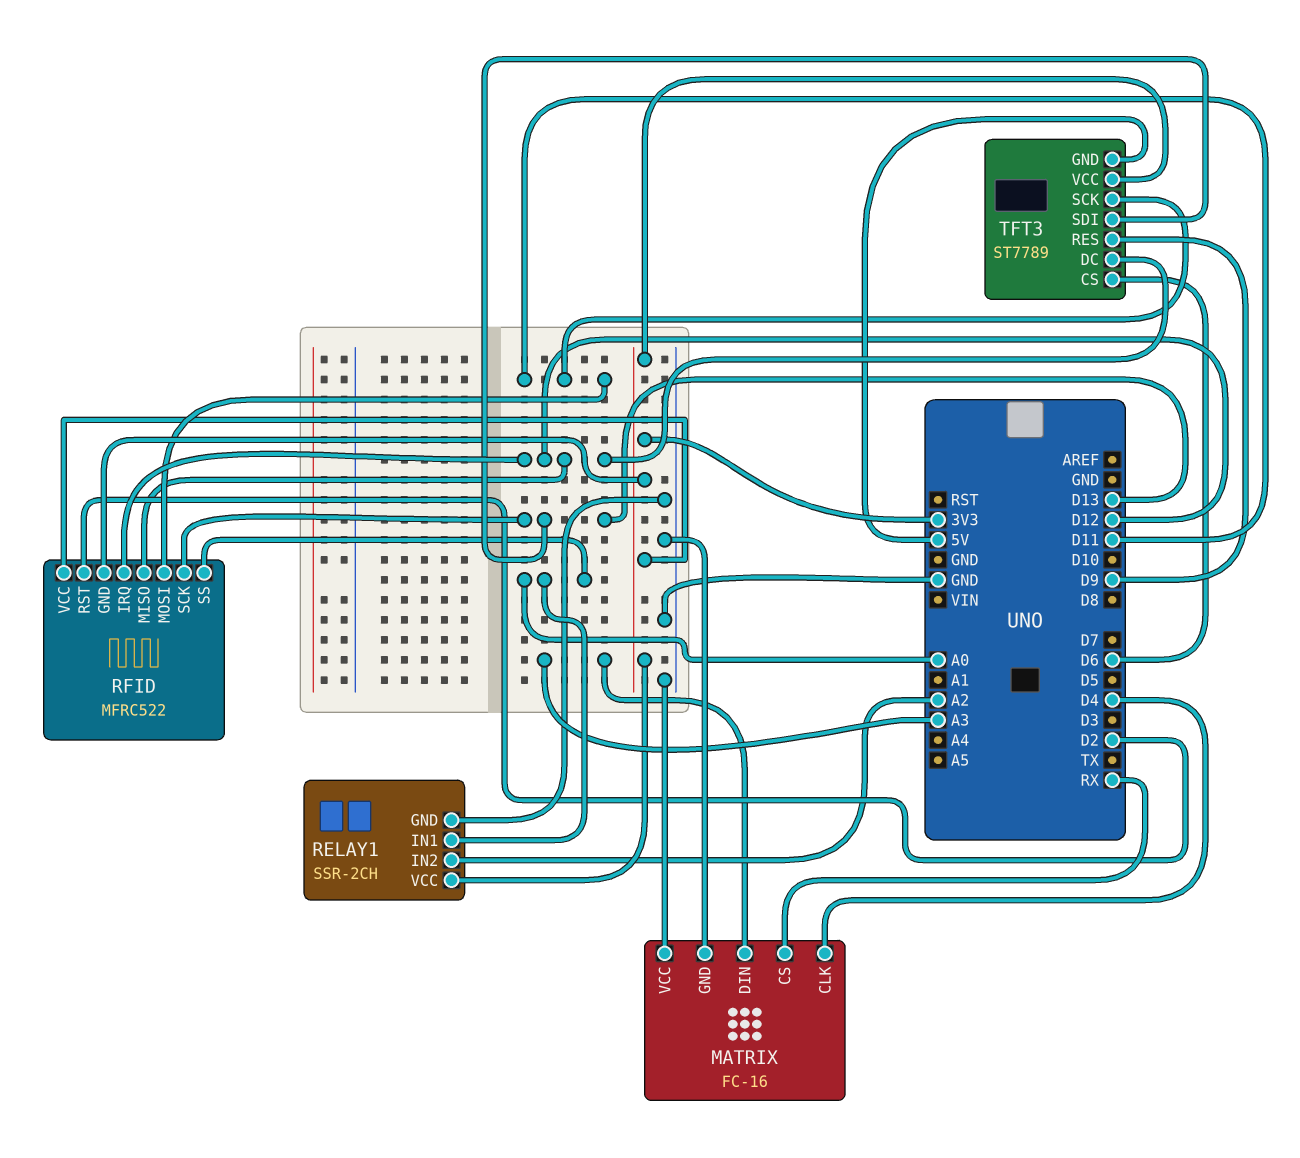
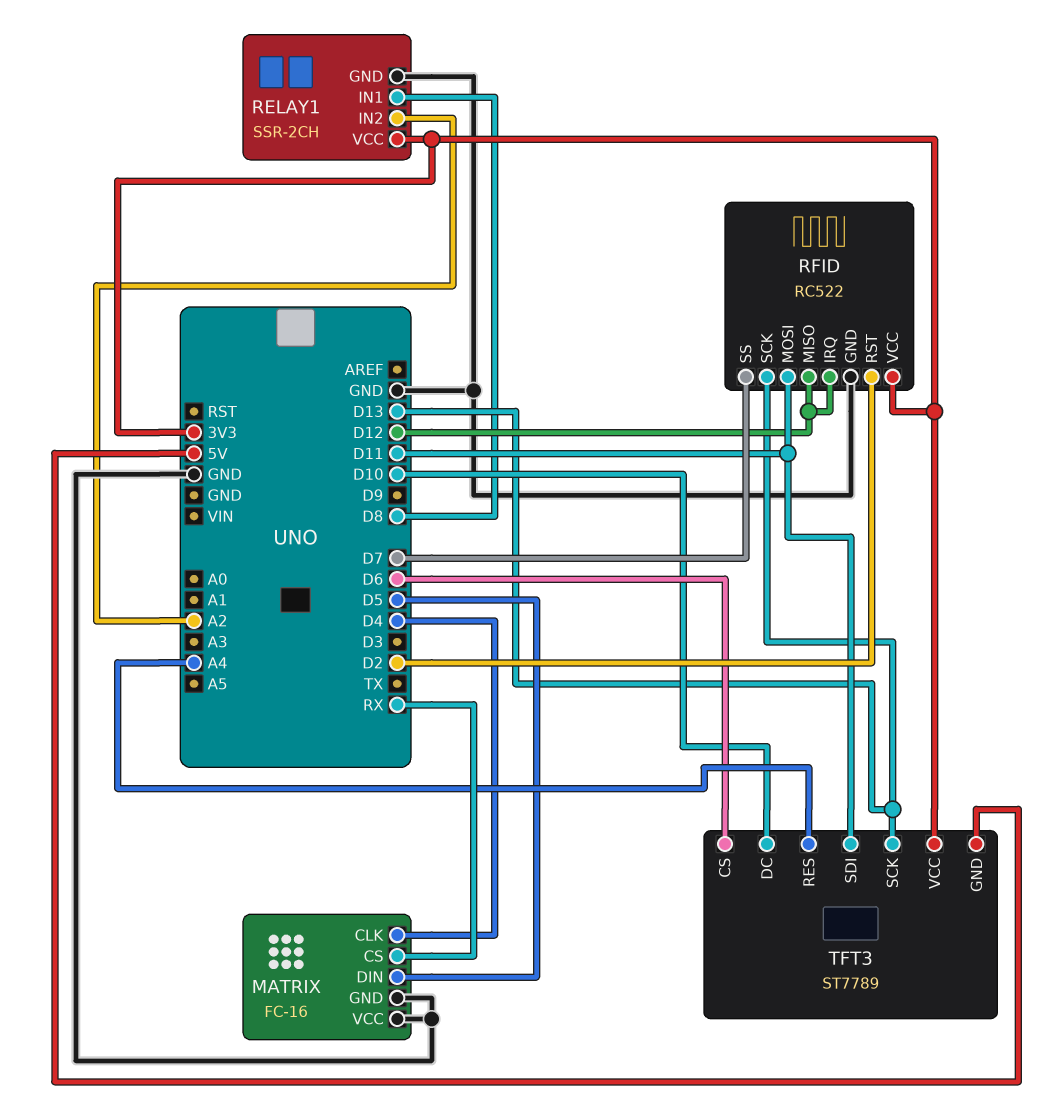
MATRIX pin DIN: A3 -> D5
RELAY1 pin IN1: A0 -> D8
RFID: MFRC522 -> RC522
RFID pin GND: 3V3 -> GND
RFID pin SS: A0 -> D7
TFT3 pin DC: D12 -> D10
TFT3 pin RES: D9 -> A4
TFT3 pin SCK: D11 -> D13
TFT3 pin SDI: D13 -> D11

